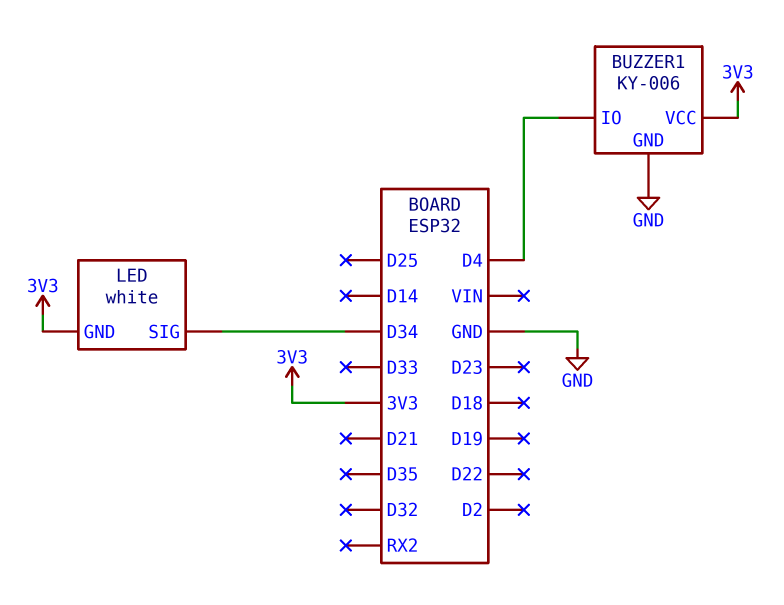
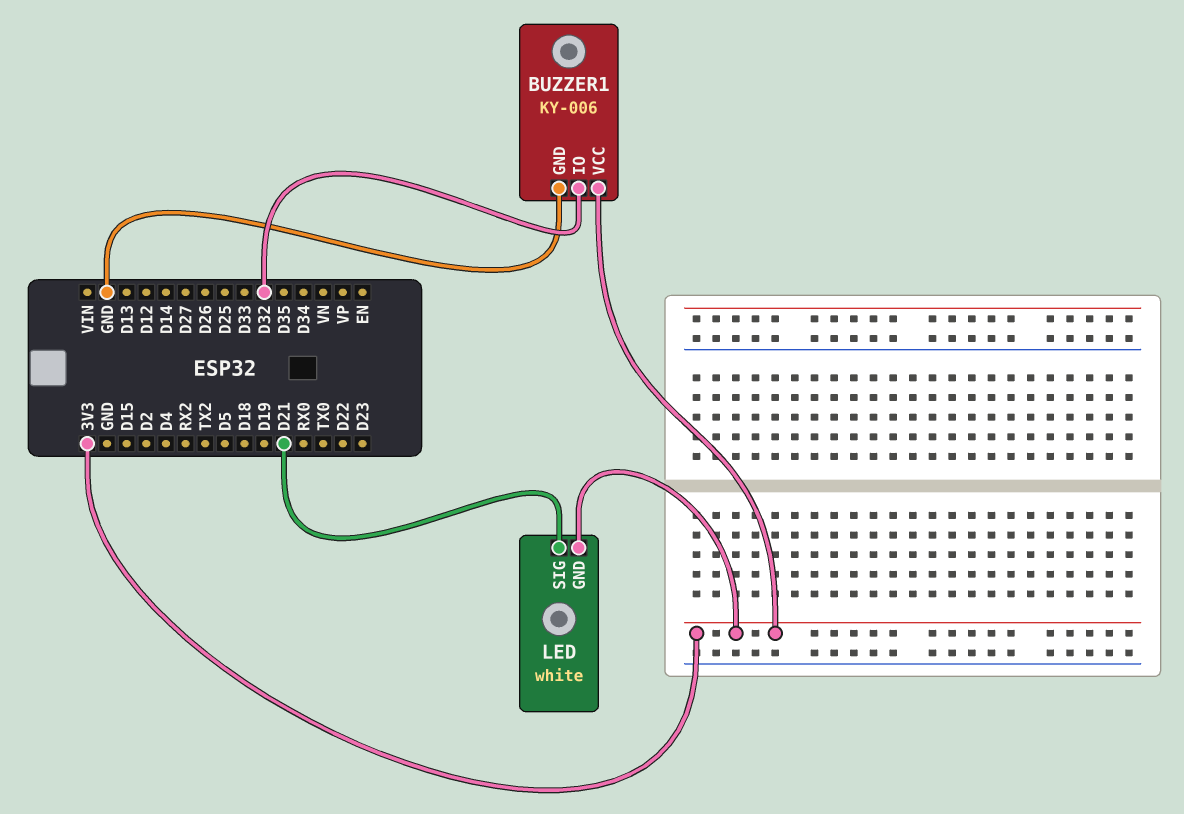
BUZZER1 pin IO: D4 -> D32
LED pin SIG: D34 -> D21

